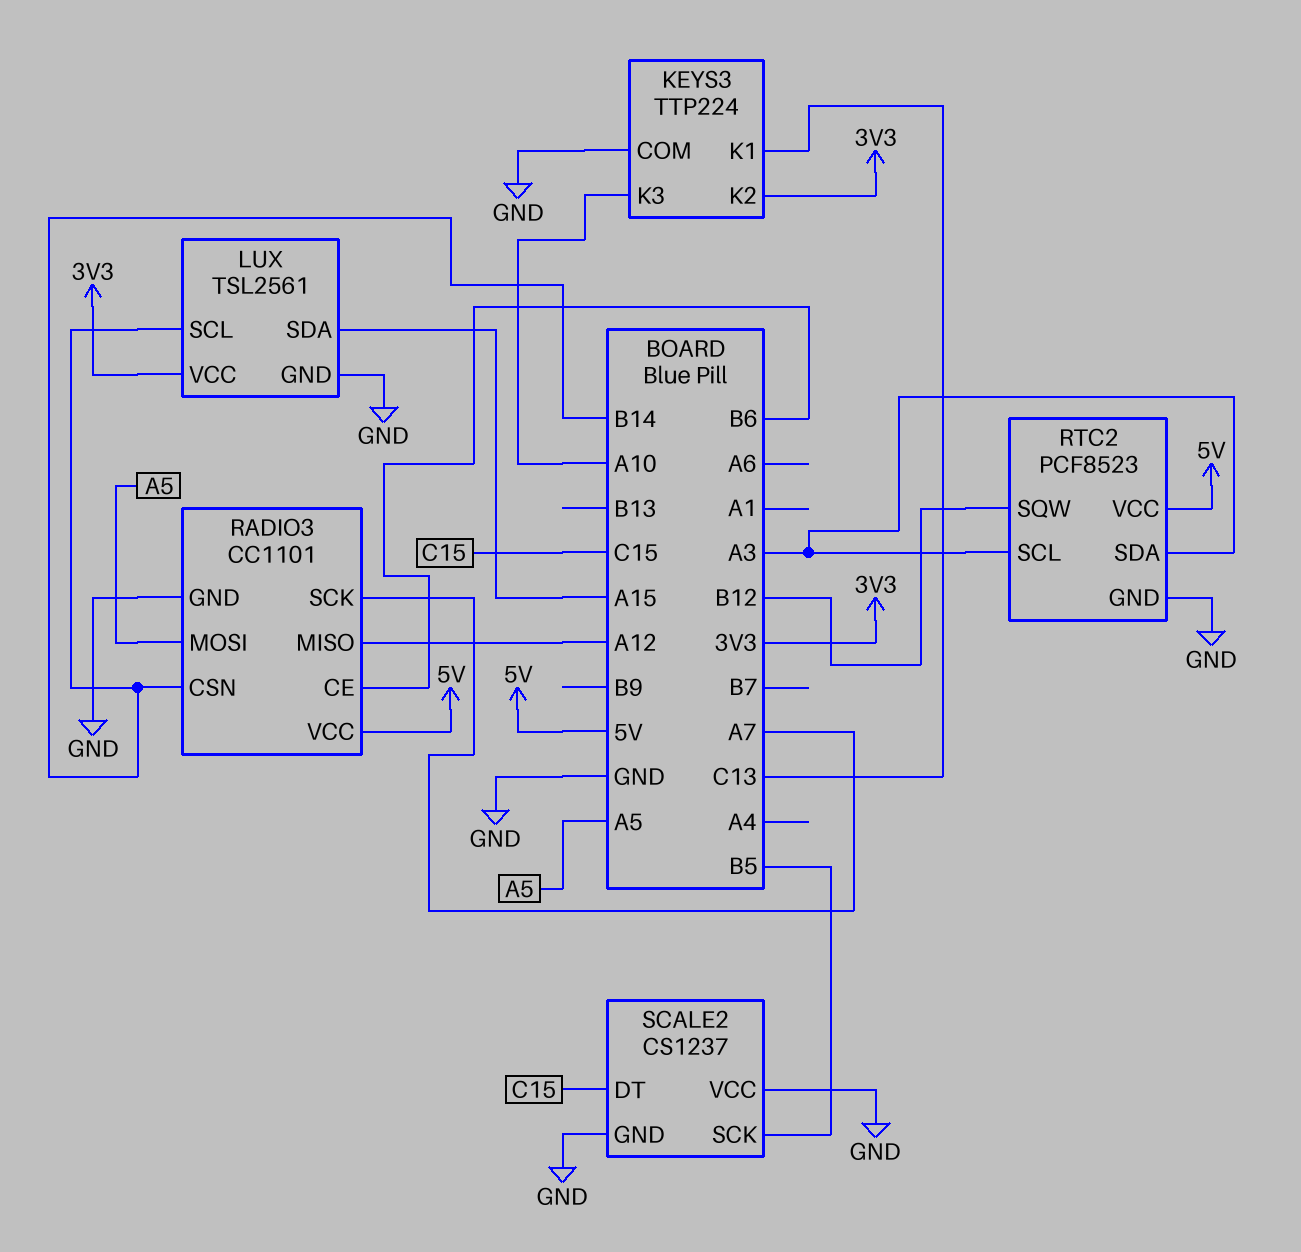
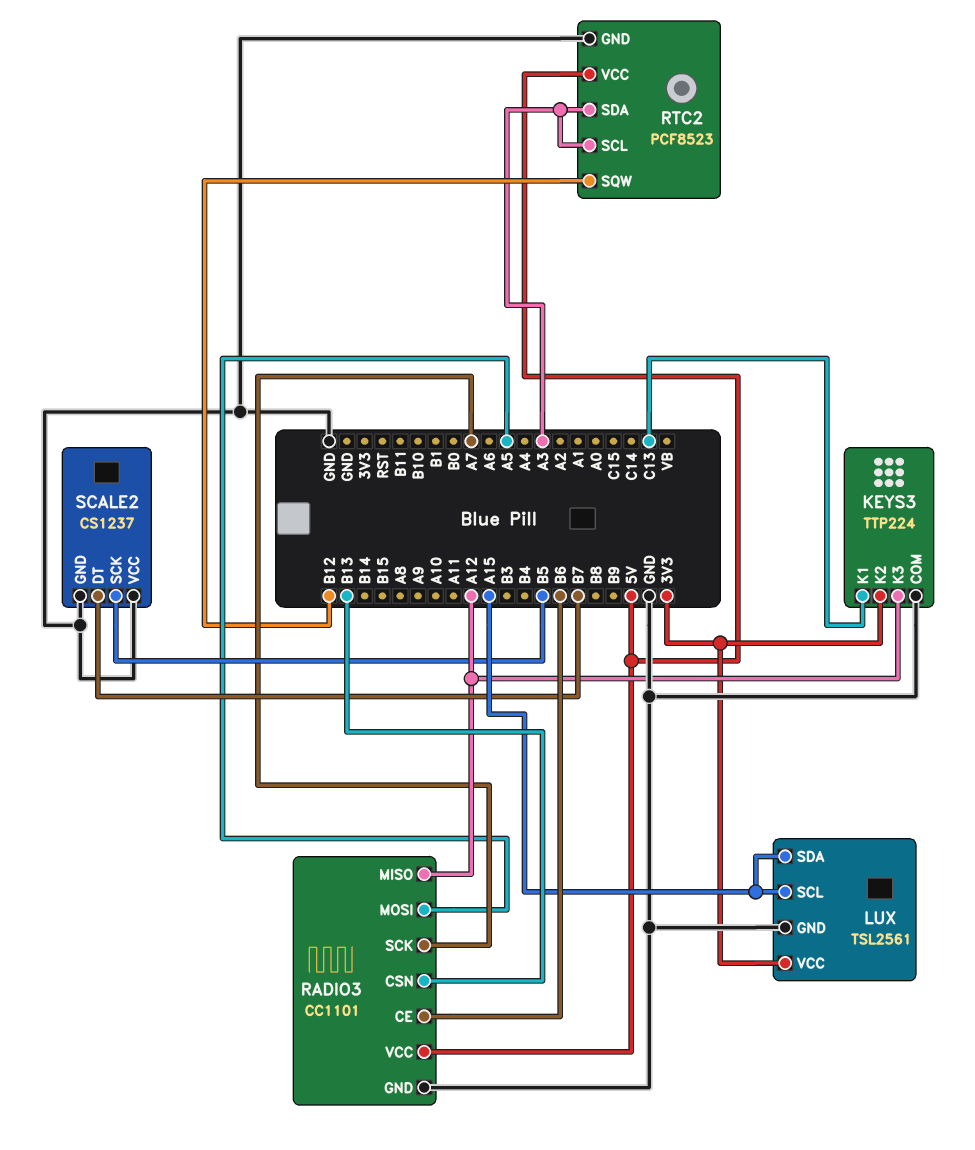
KEYS3 pin K3: A10 -> A12
LUX pin SCL: B14 -> A15
RADIO3 pin CSN: B14 -> B13
SCALE2 pin DT: C15 -> B7

